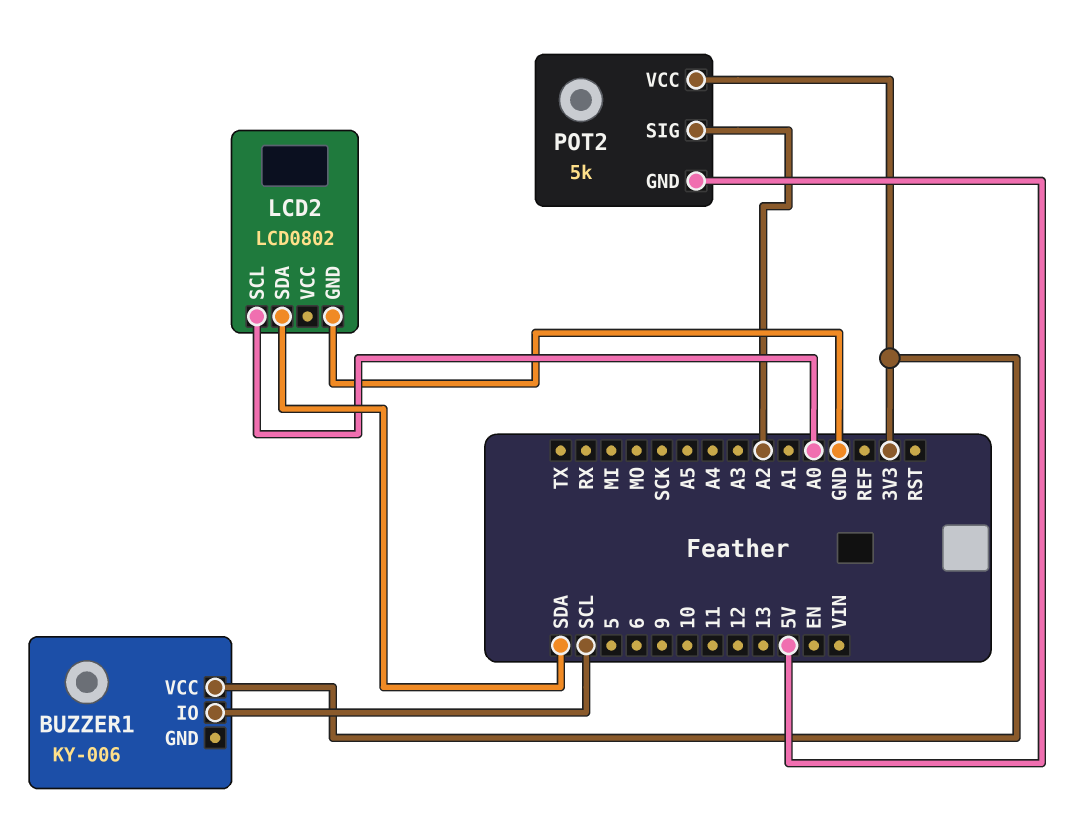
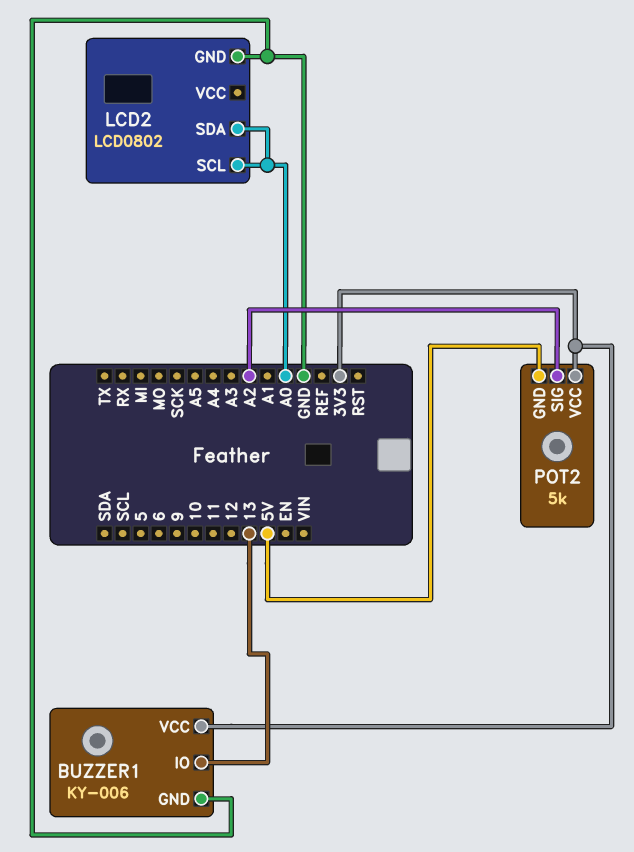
BUZZER1 pin GND: none -> GND
BUZZER1 pin IO: SCL -> 13
LCD2 pin SDA: SDA -> A0

